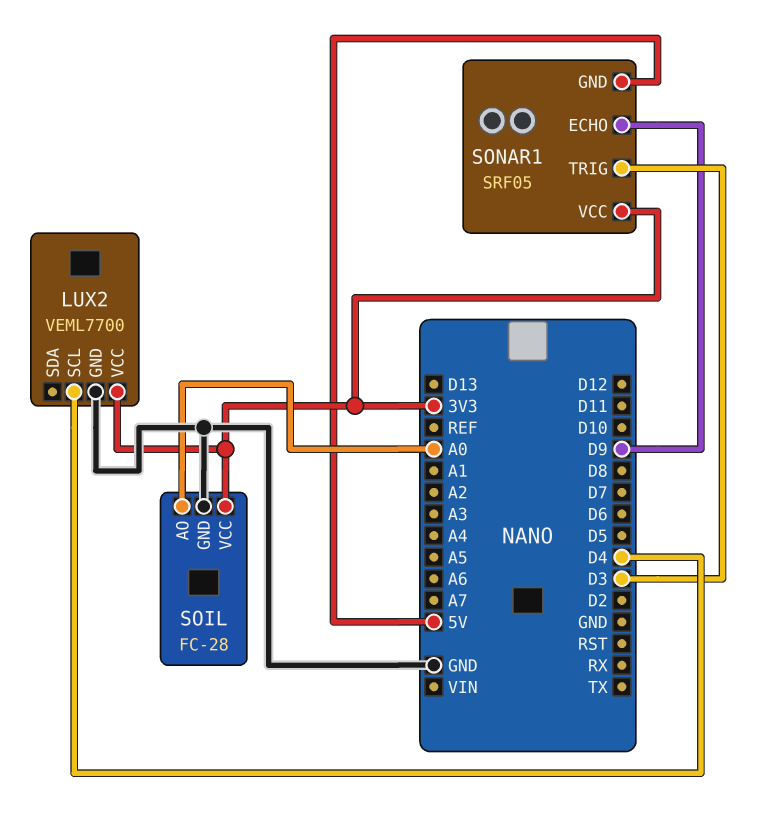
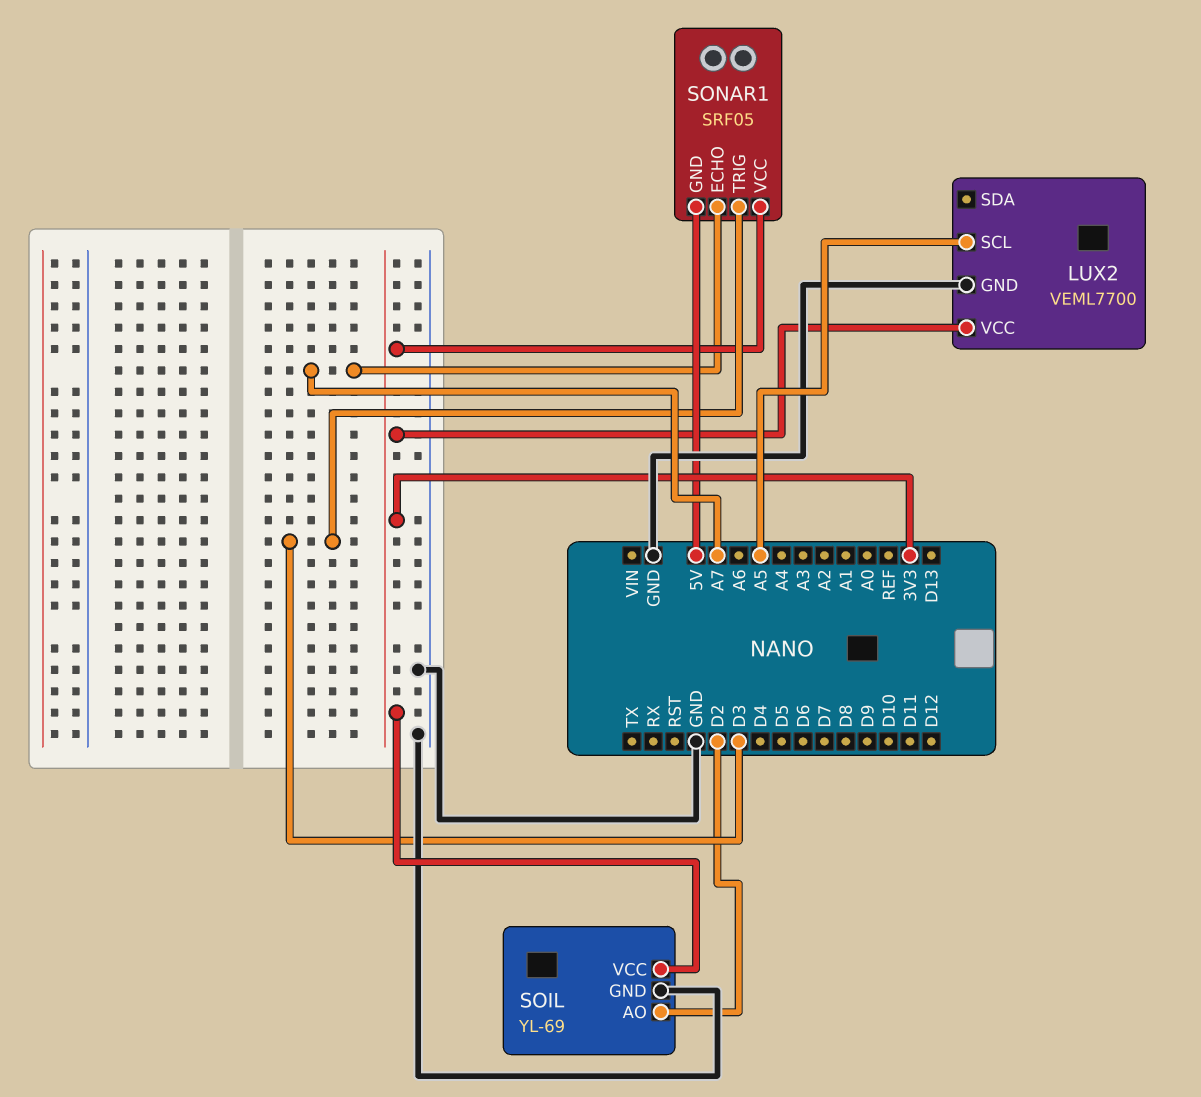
LUX2 pin SCL: D4 -> A5
SOIL: FC-28 -> YL-69
SOIL pin AO: A0 -> D2
SONAR1 pin ECHO: D9 -> A7

